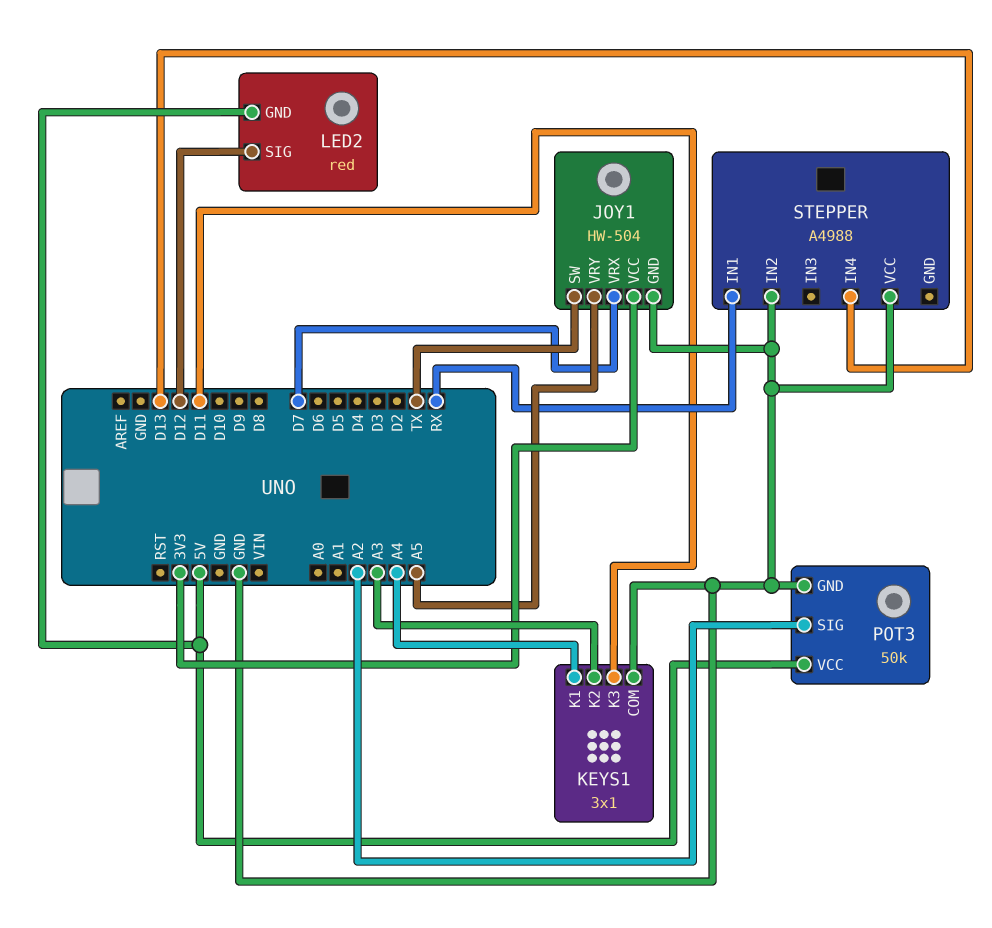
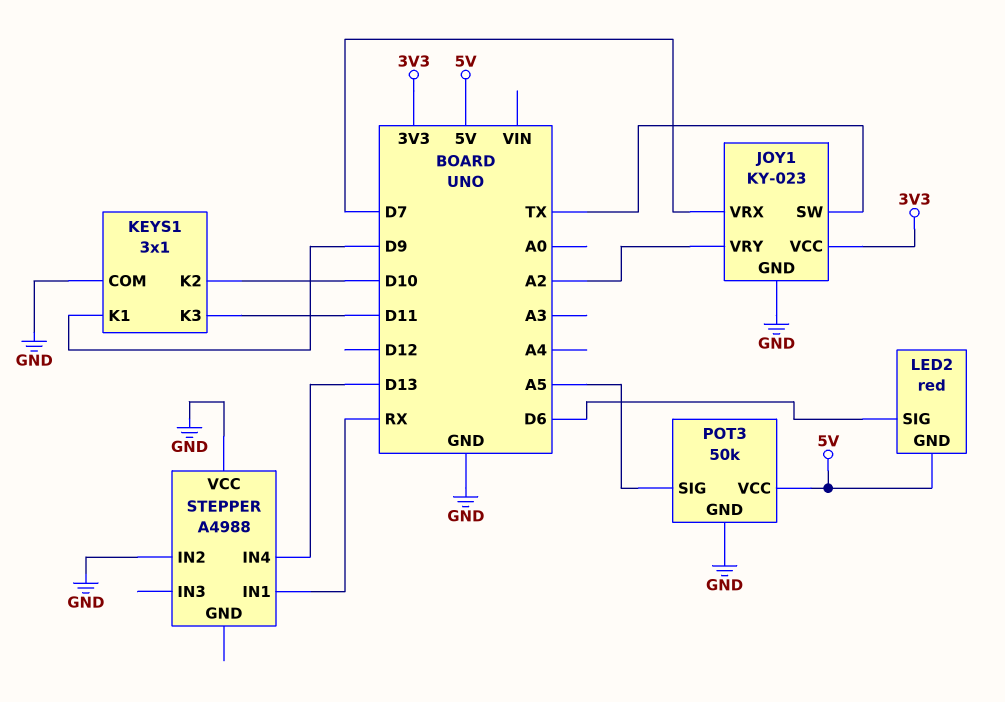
JOY1: HW-504 -> KY-023
JOY1 pin VRY: A5 -> A2
KEYS1 pin K1: A4 -> D9
KEYS1 pin K2: A3 -> D10
LED2 pin SIG: D12 -> D6
POT3 pin SIG: A2 -> A5

